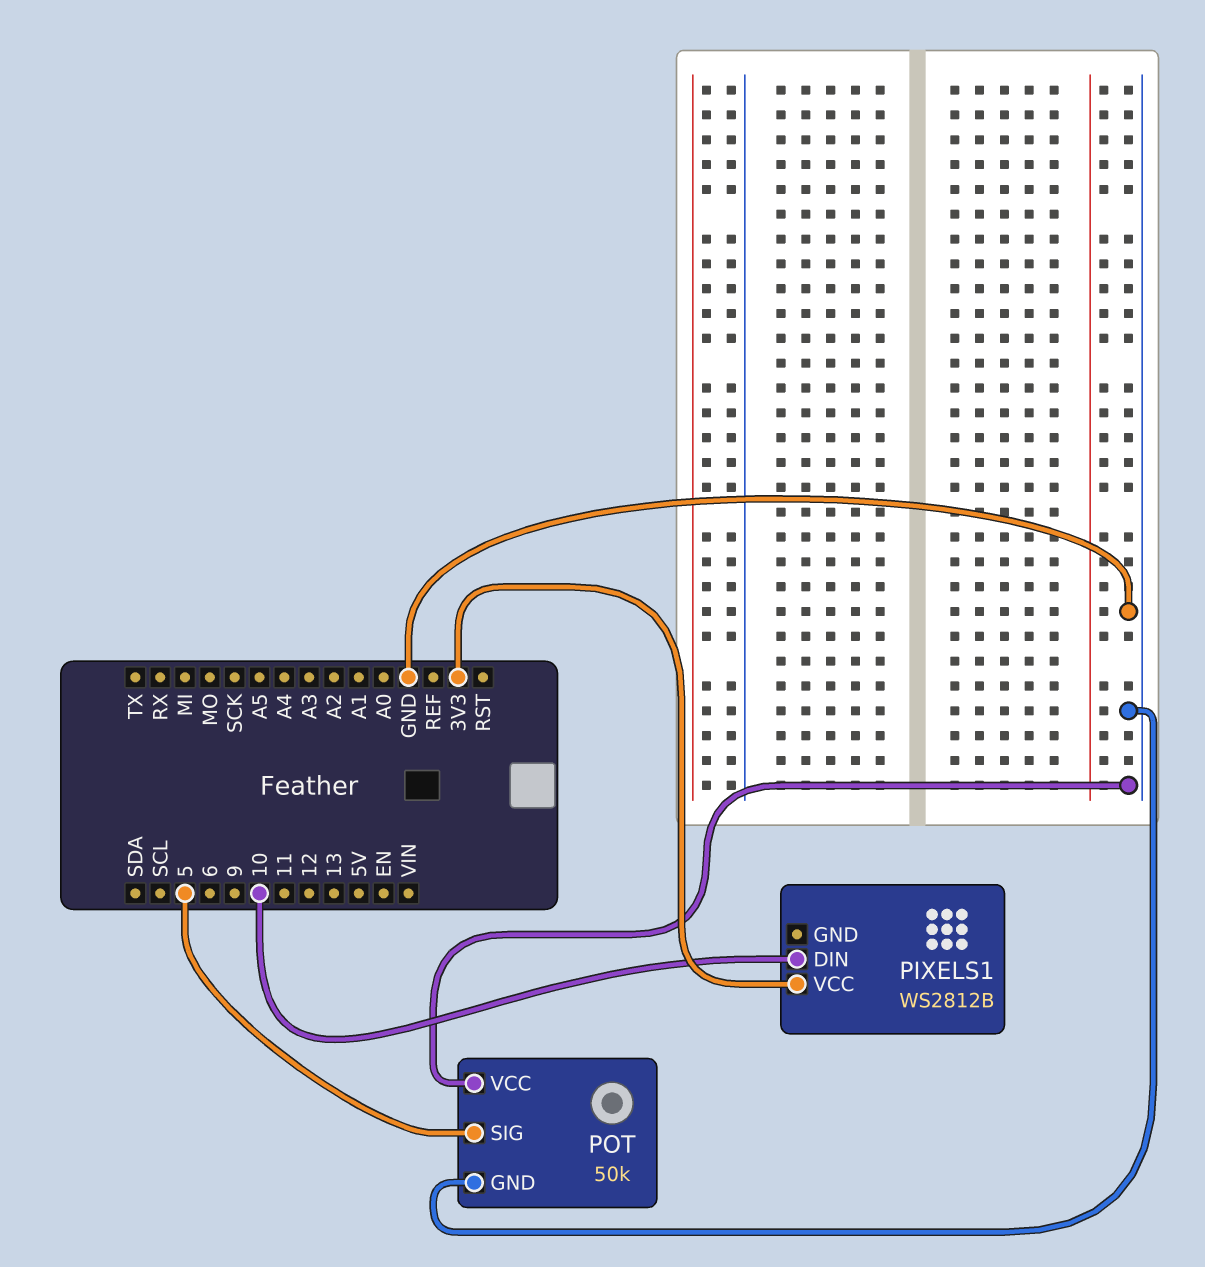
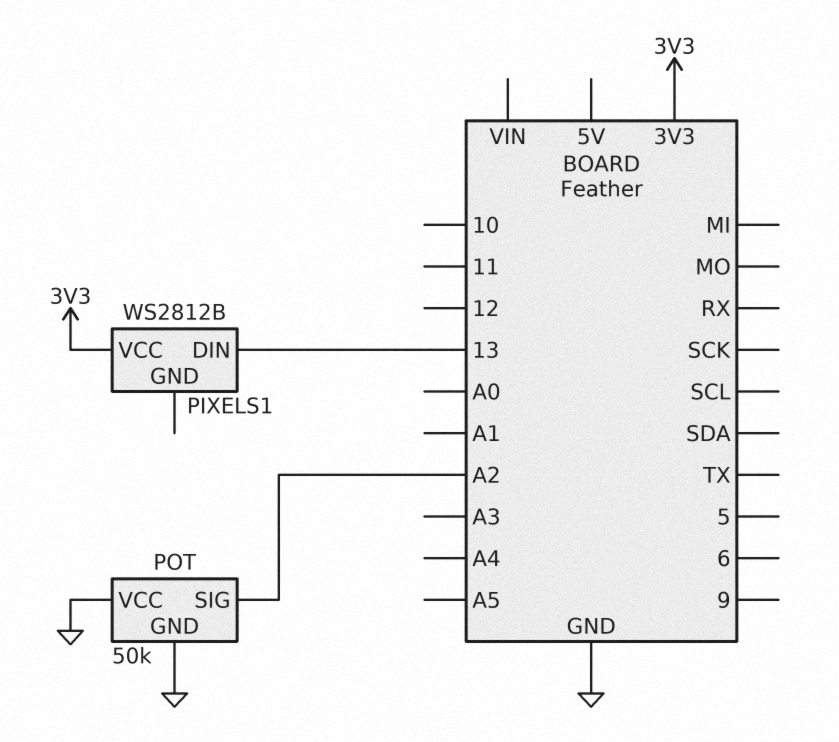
PIXELS1 pin DIN: 10 -> 13
POT pin SIG: 5 -> A2

